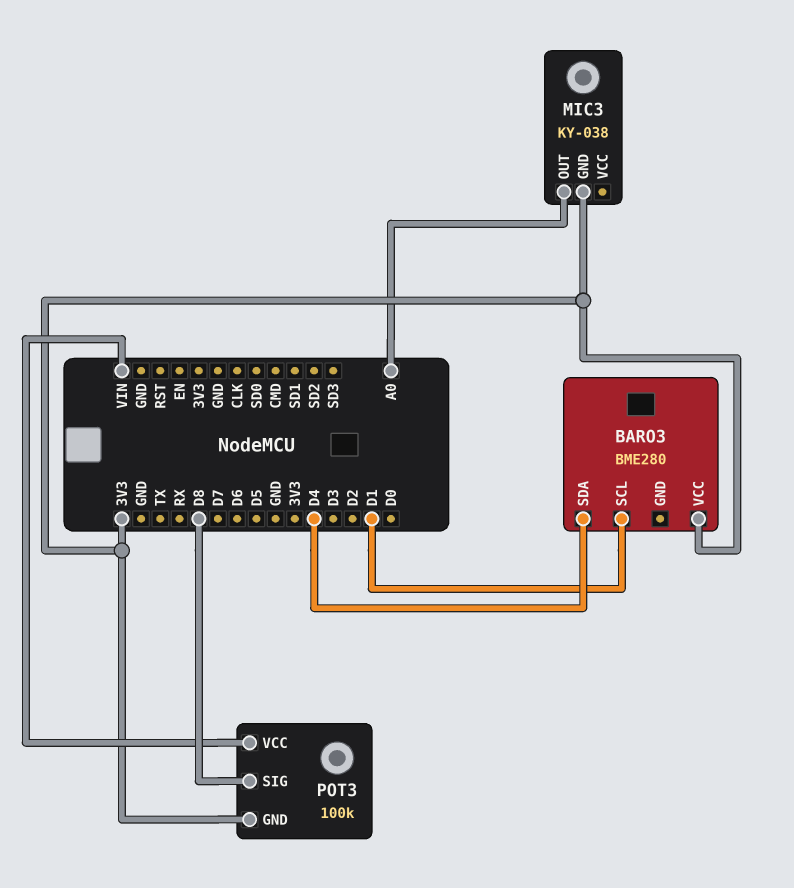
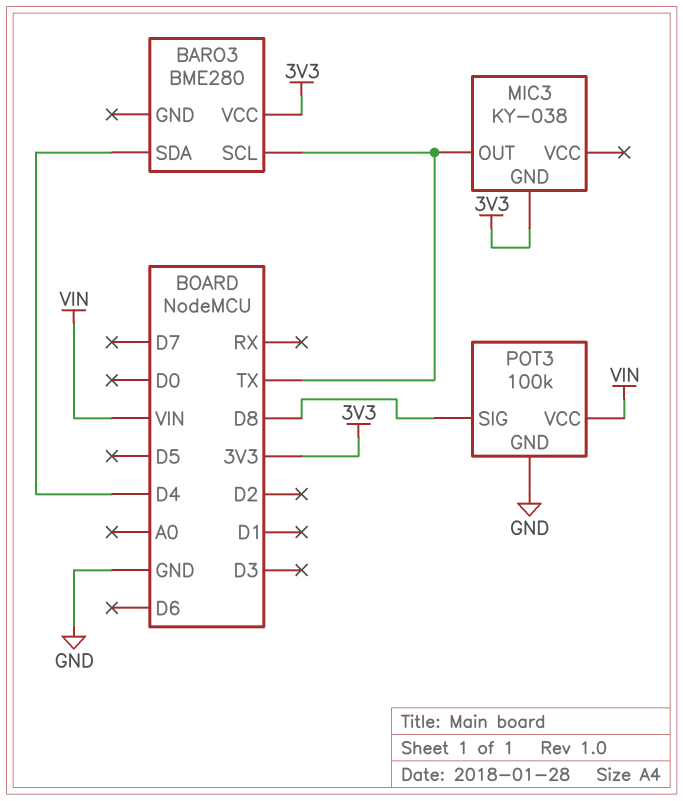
BARO3 pin SCL: D1 -> TX
MIC3 pin OUT: A0 -> TX
POT3 pin GND: 3V3 -> GND

